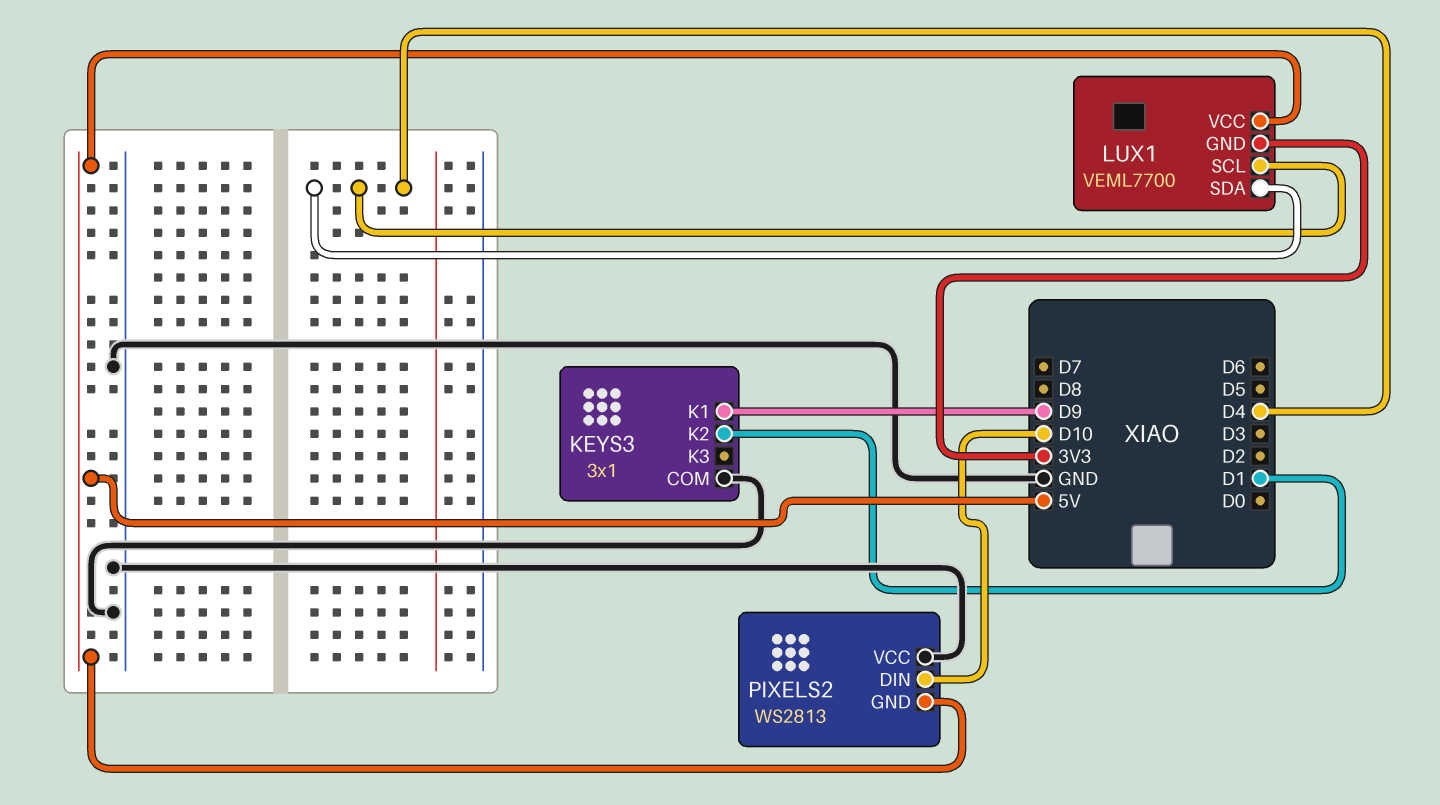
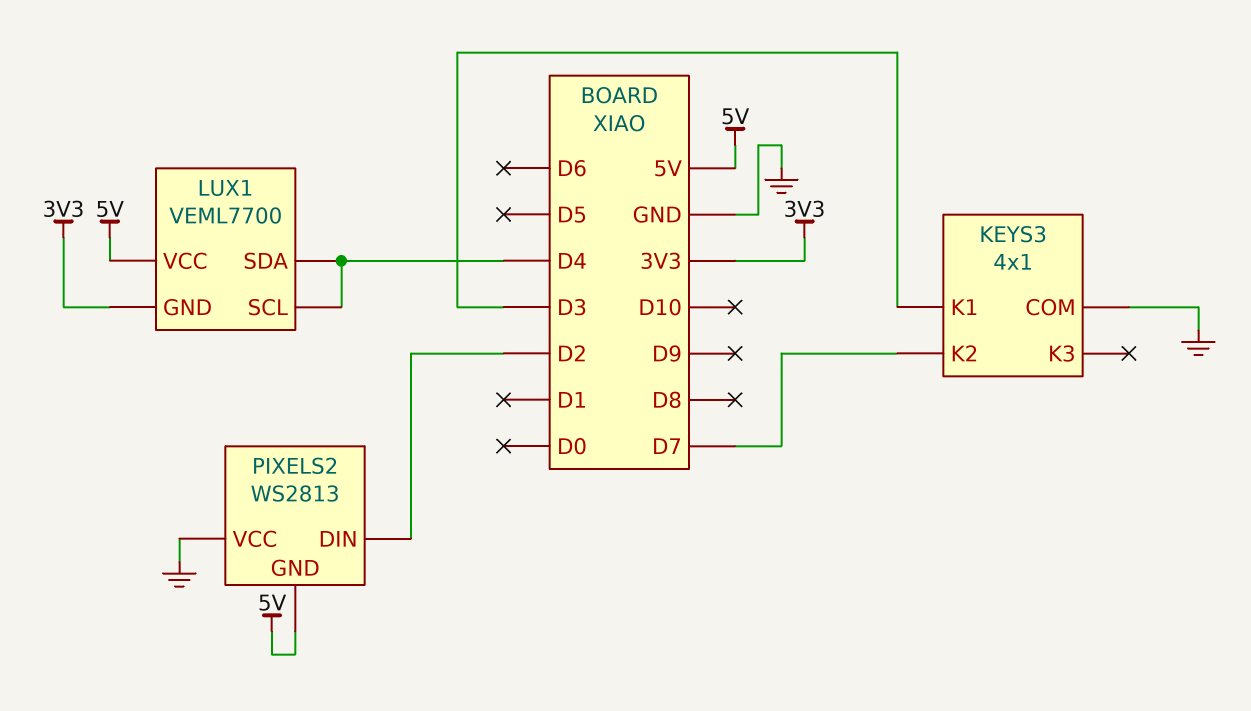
KEYS3: 3x1 -> 4x1
KEYS3 pin K1: D9 -> D3
KEYS3 pin K2: D1 -> D7
PIXELS2 pin DIN: D10 -> D2

